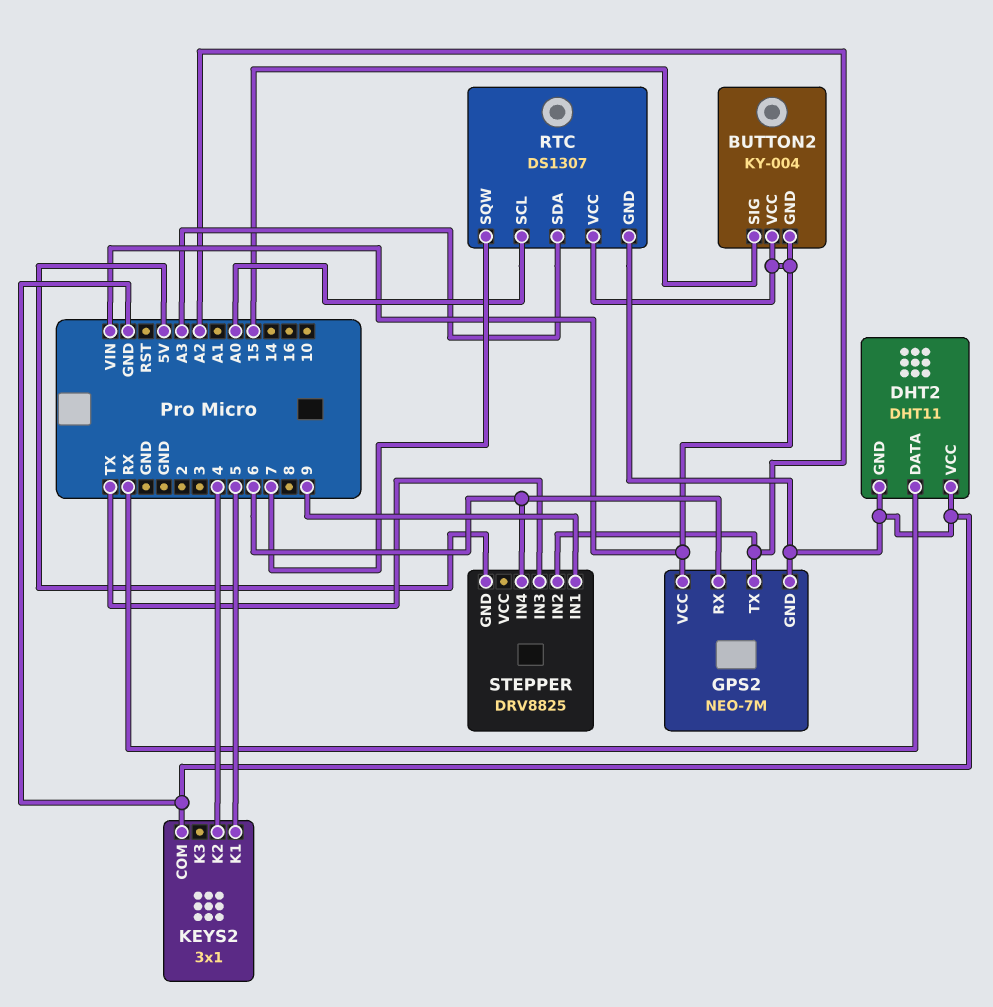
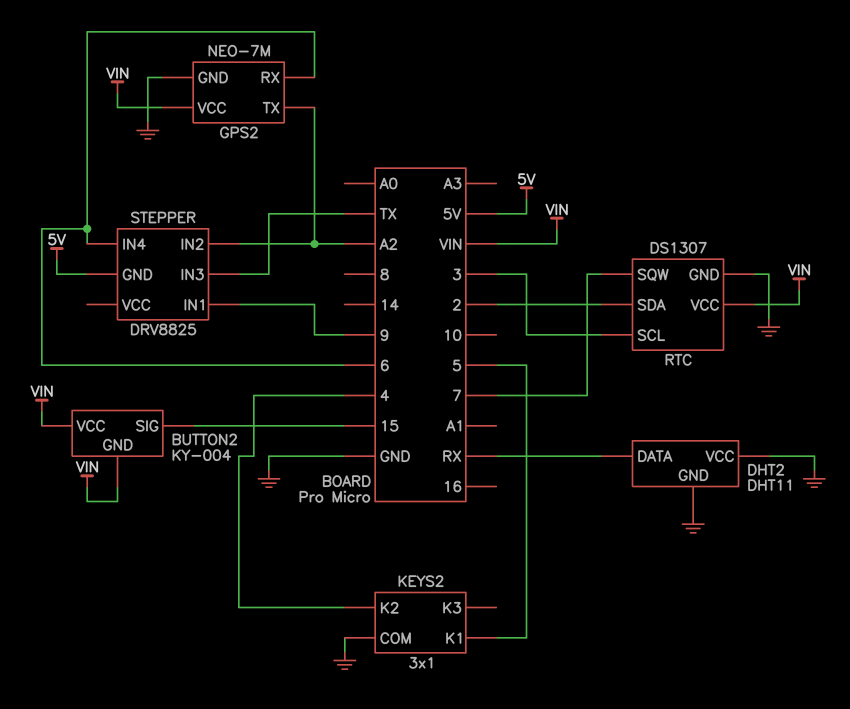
RTC pin SCL: A0 -> 3
RTC pin SDA: A3 -> 2

